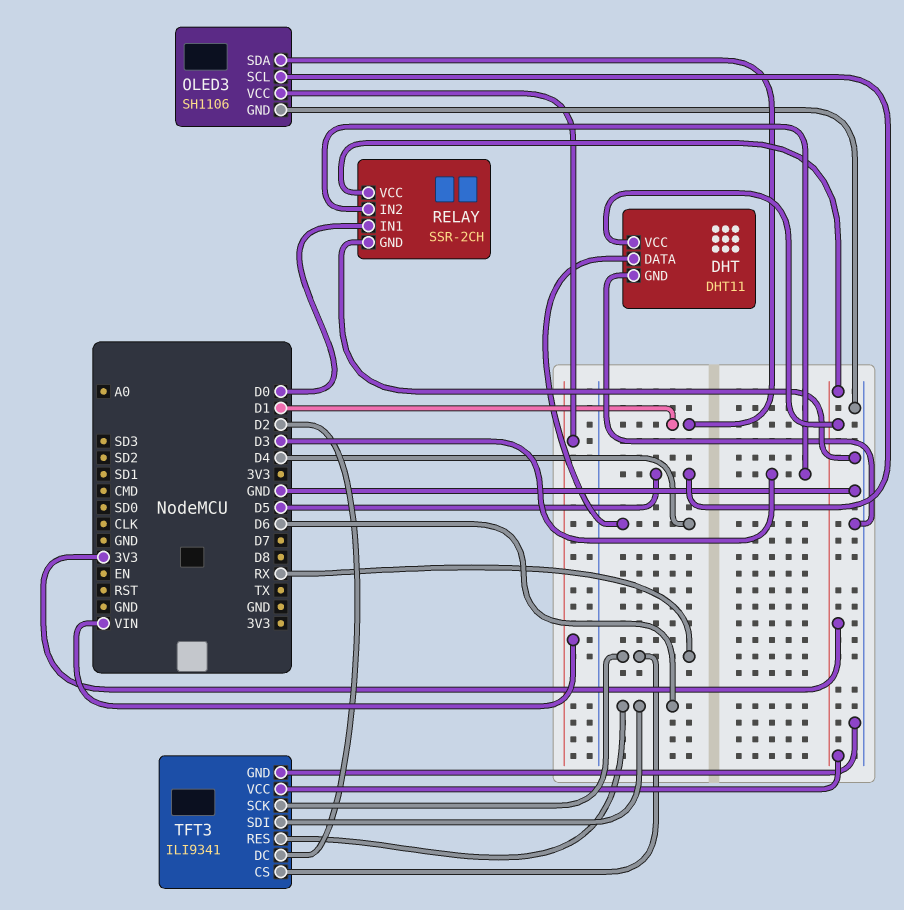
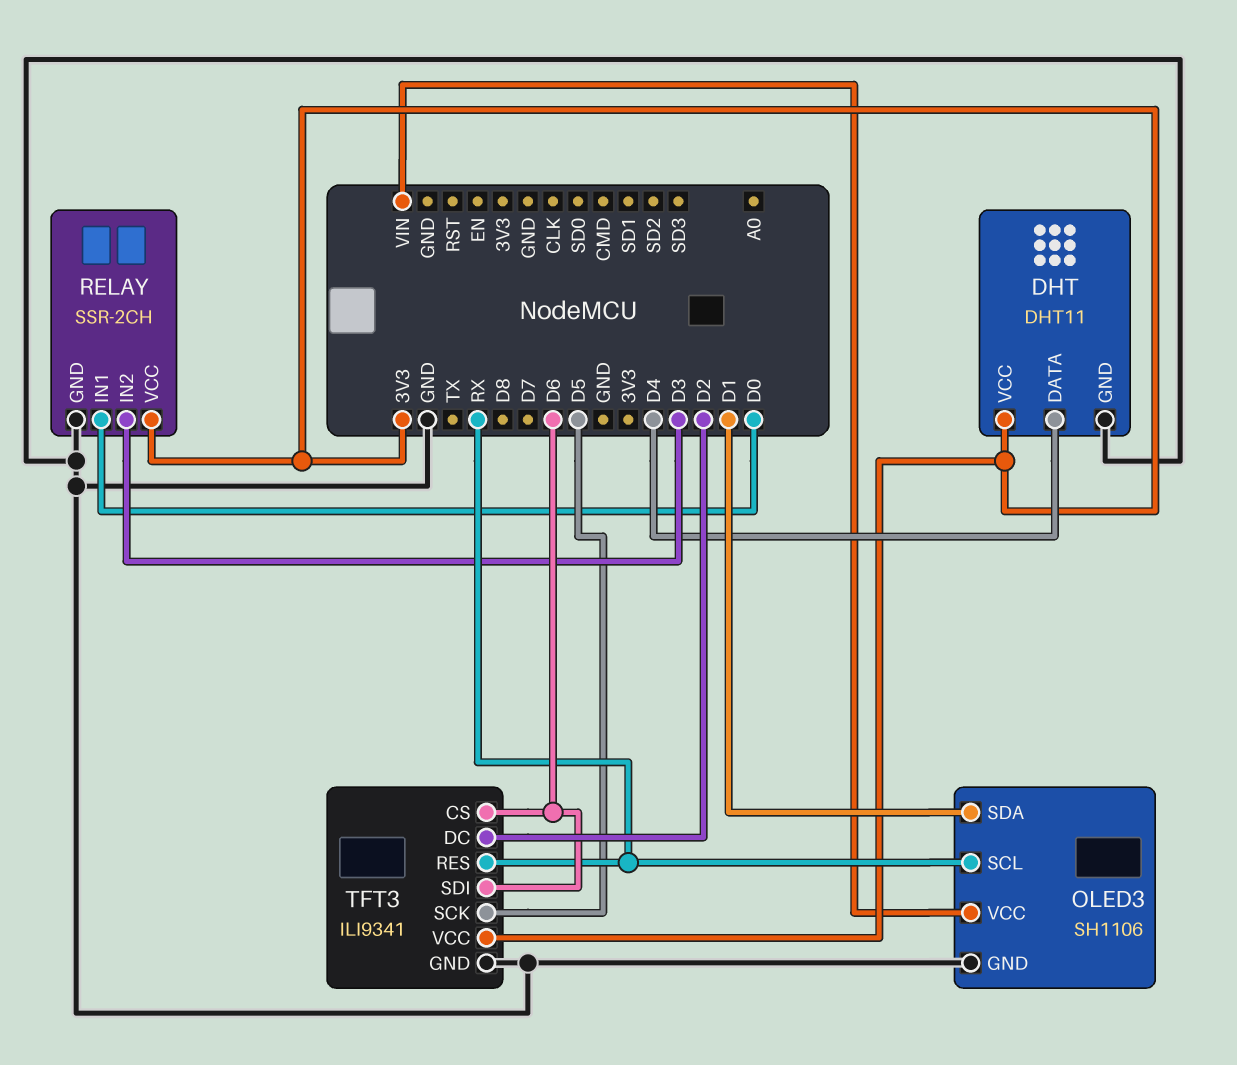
OLED3 pin SCL: D5 -> RX
TFT3 pin CS: RX -> D6
TFT3 pin RES: D6 -> RX
TFT3 pin SCK: RX -> D5

